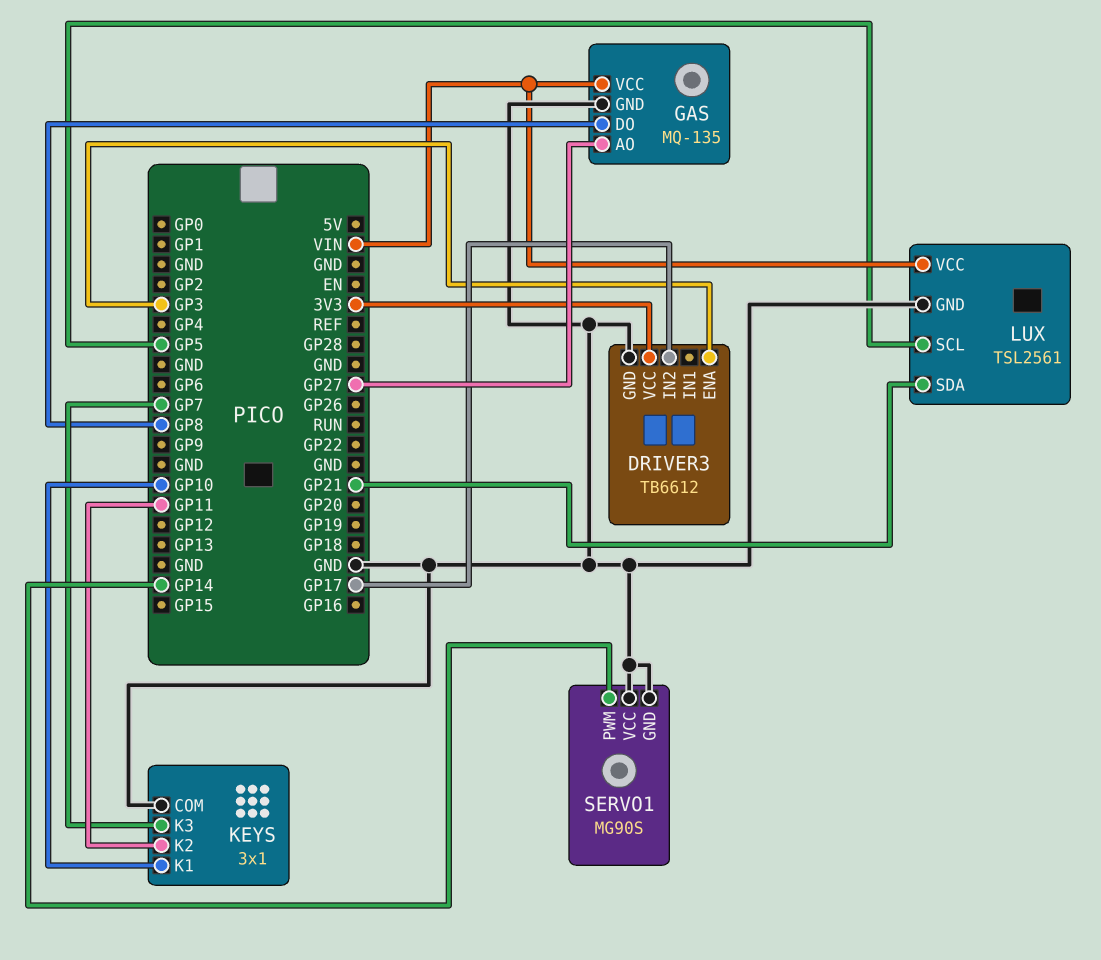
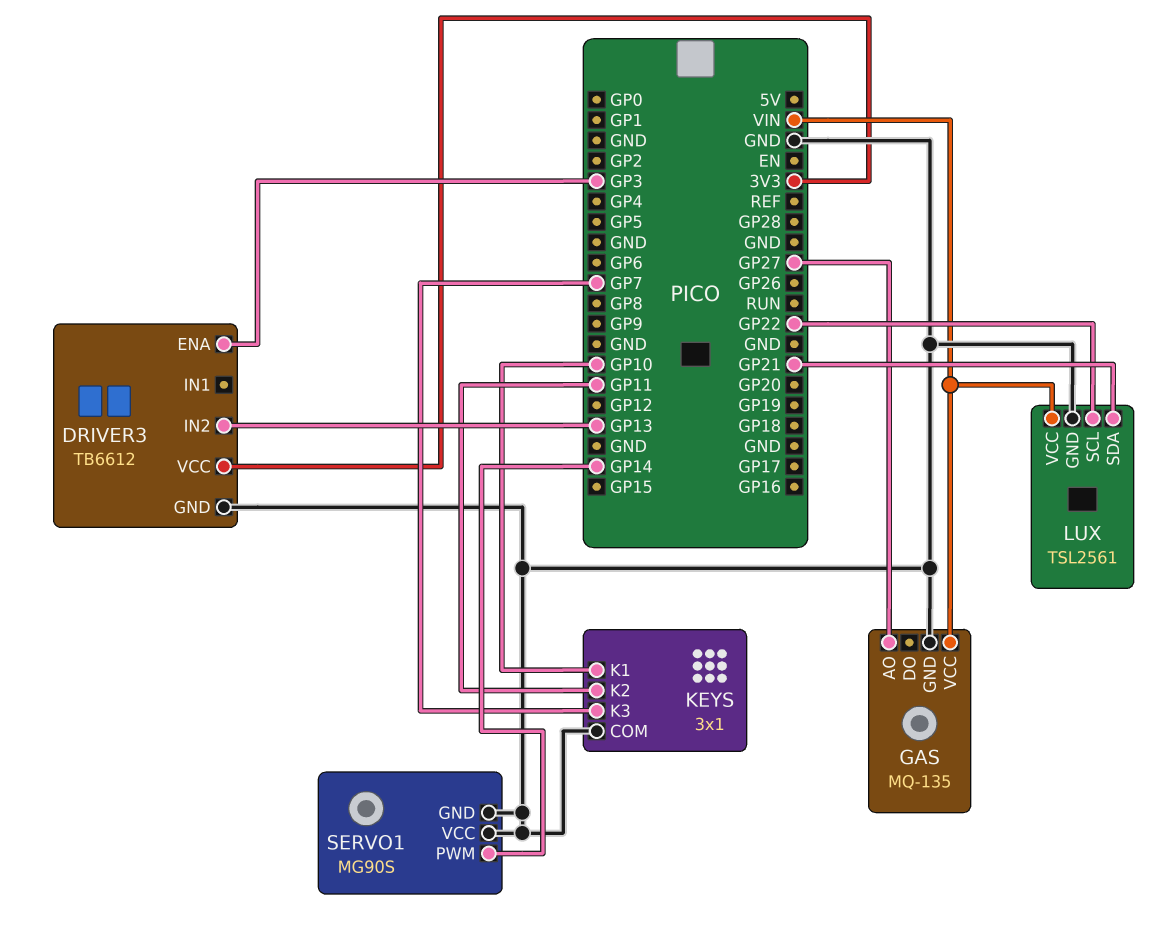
DRIVER3 pin IN2: GP17 -> GP13
GAS pin DO: GP8 -> none
LUX pin SCL: GP5 -> GP22

